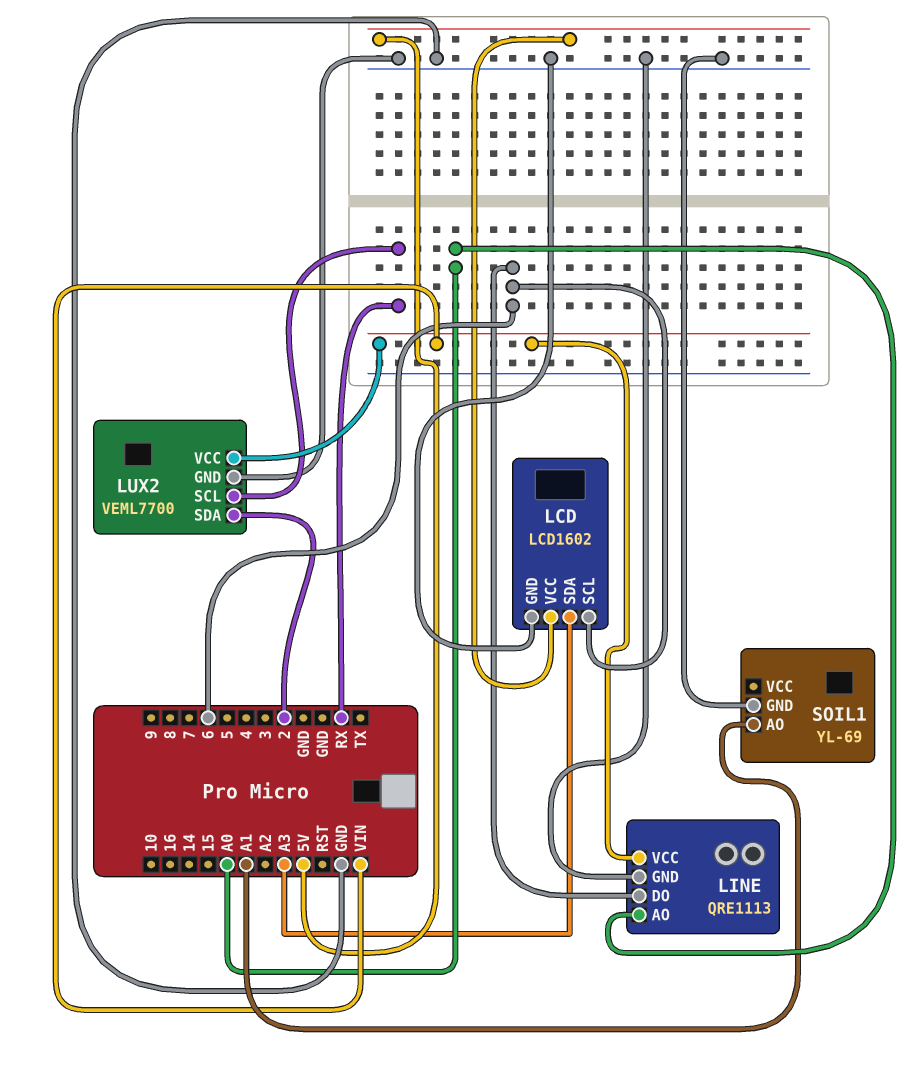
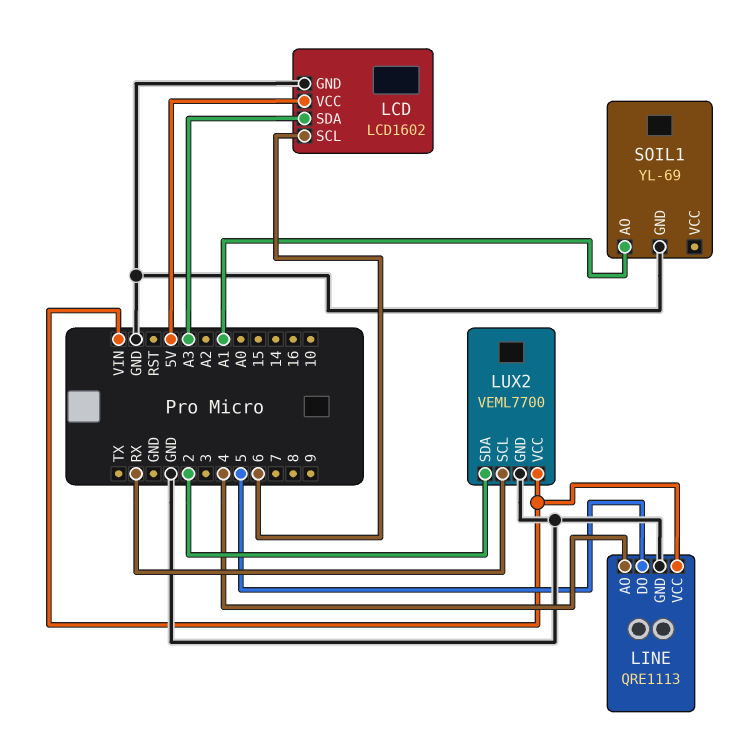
LINE pin AO: A0 -> 4
LINE pin DO: 6 -> 5

